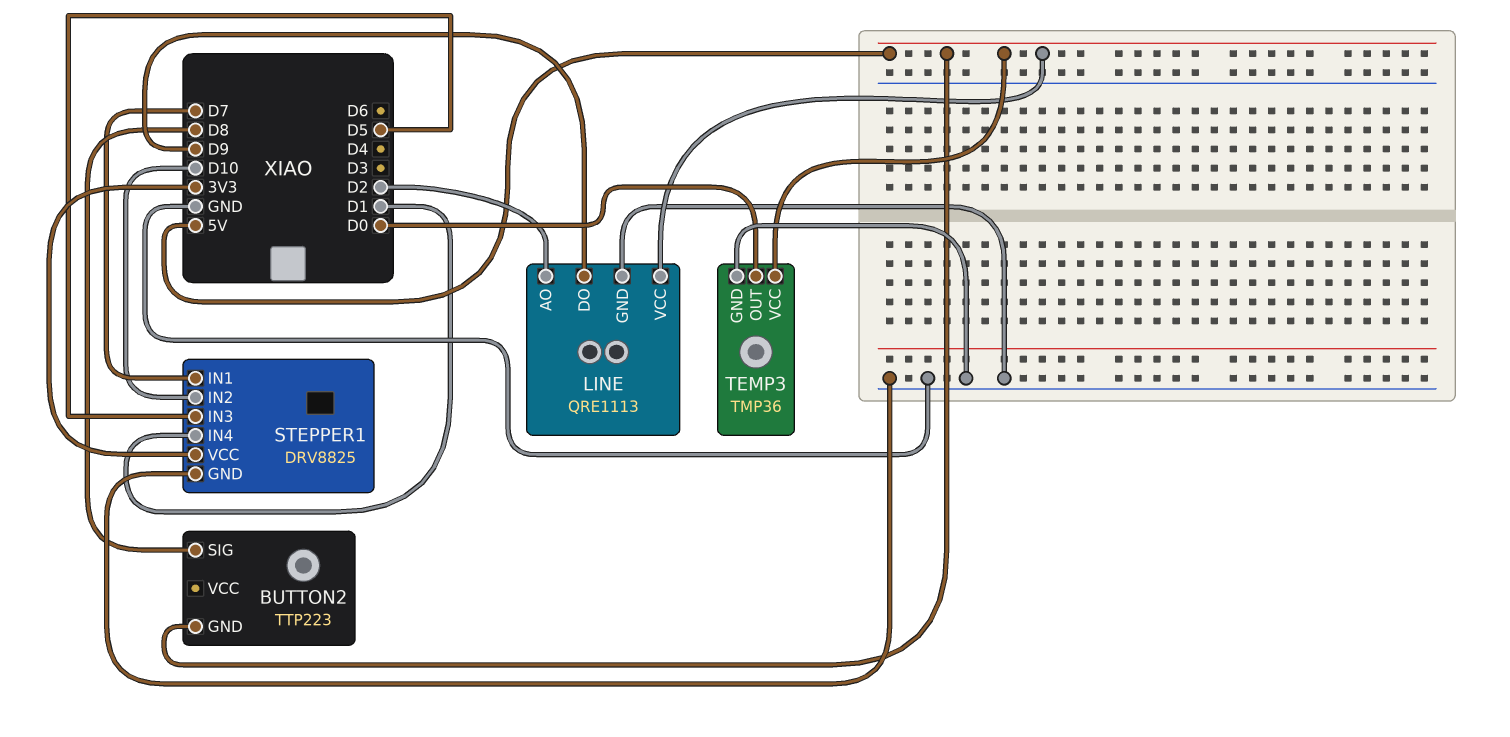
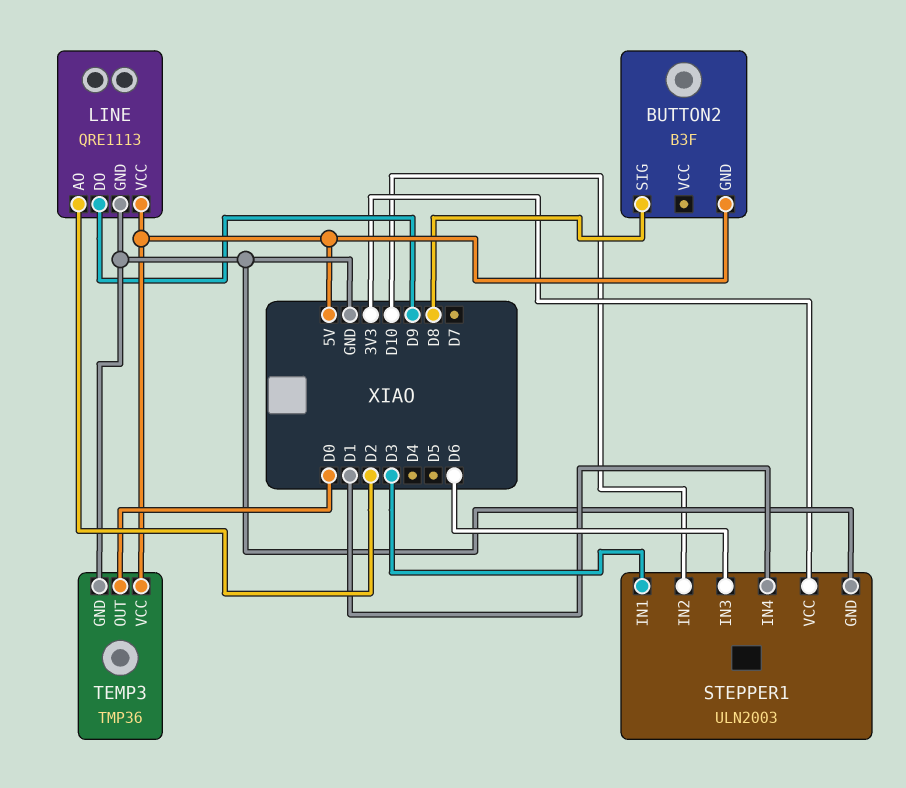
BUTTON2: TTP223 -> B3F
STEPPER1: DRV8825 -> ULN2003
STEPPER1 pin IN1: D7 -> D3
STEPPER1 pin IN3: D5 -> D6

